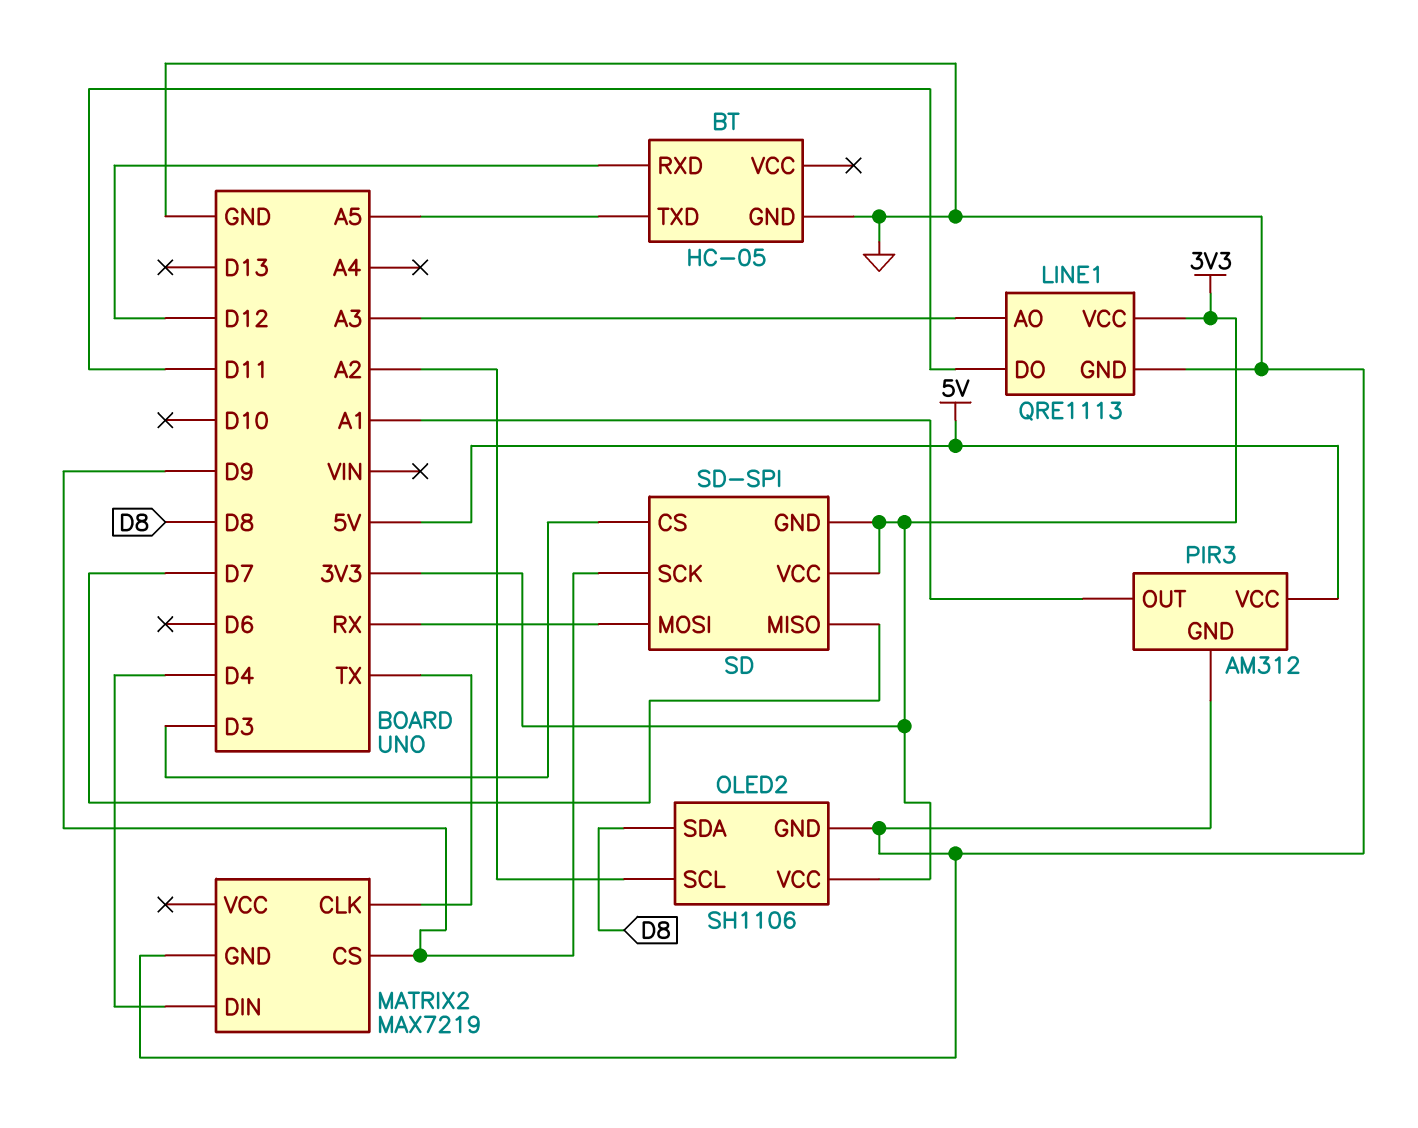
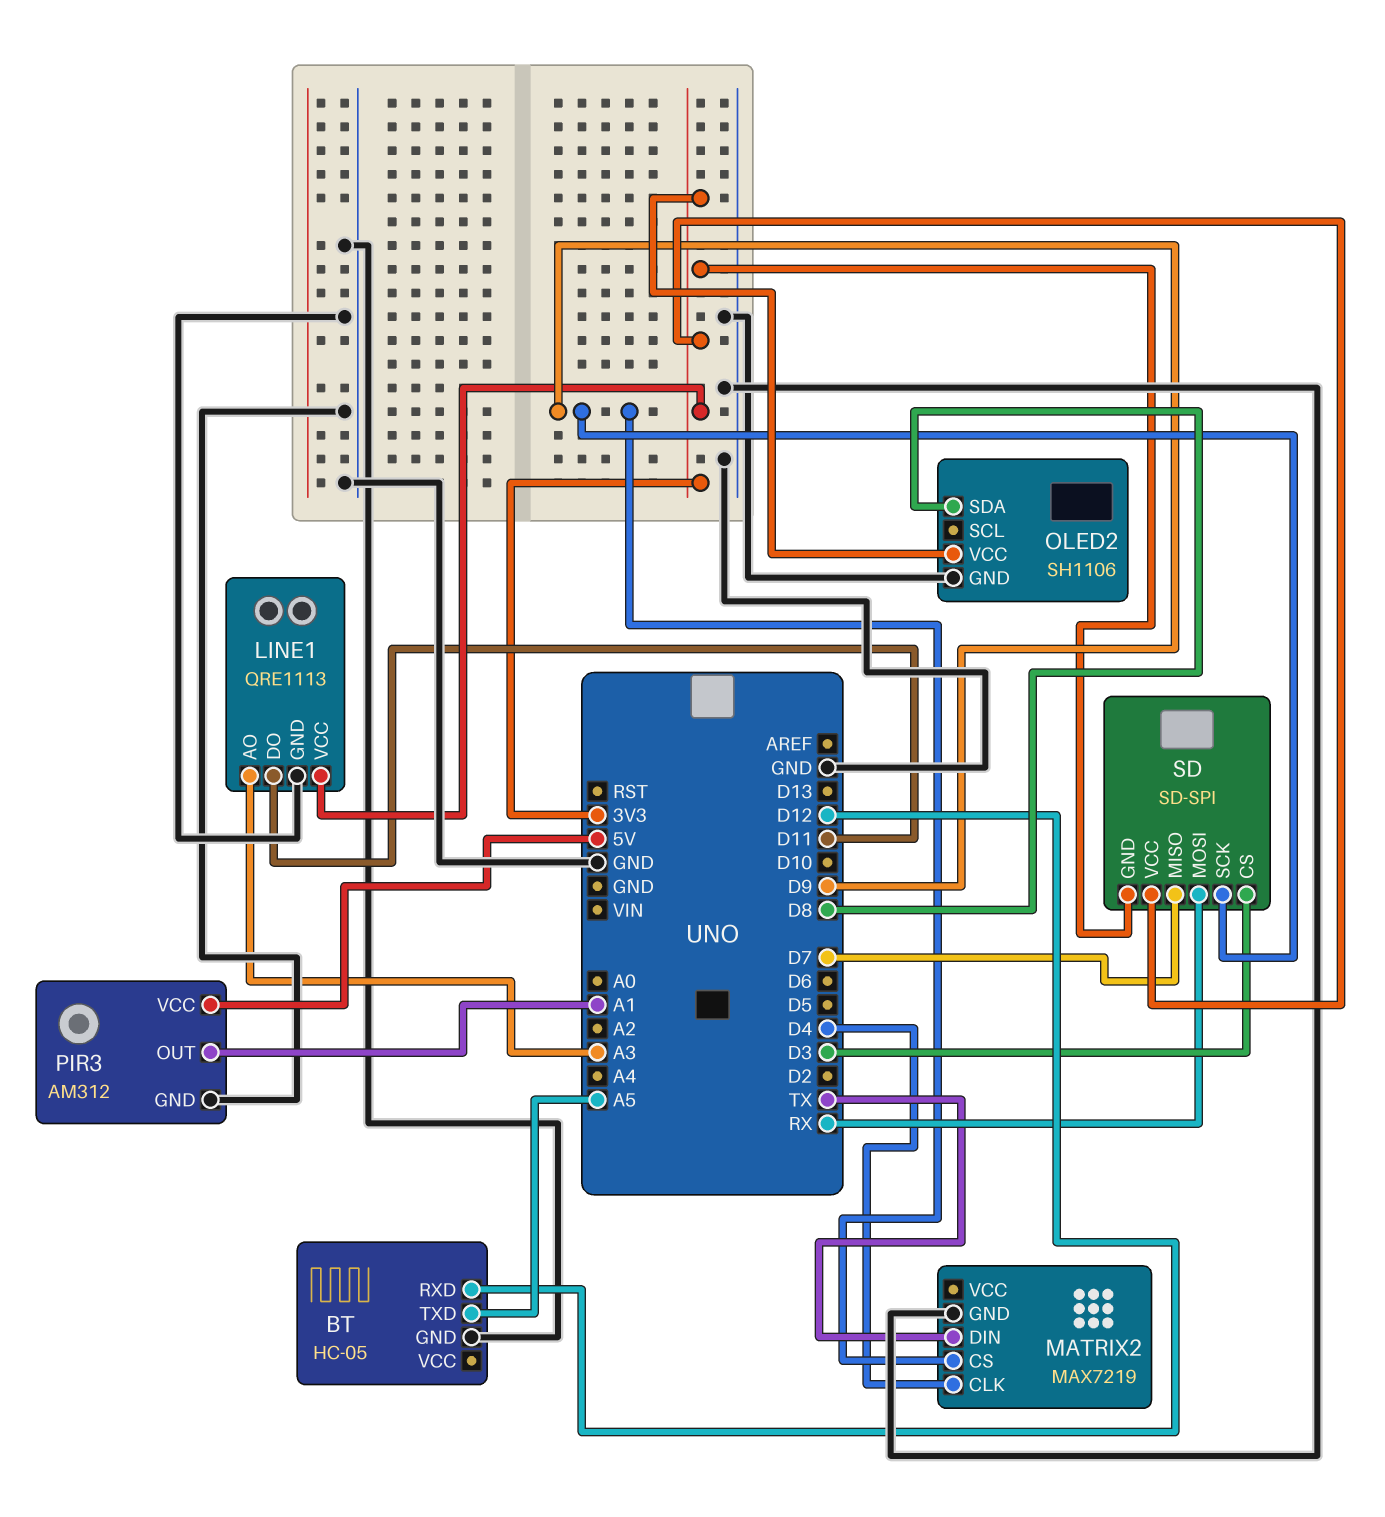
MATRIX2 pin CLK: TX -> D4
MATRIX2 pin DIN: D4 -> TX
OLED2 pin SCL: A2 -> none

